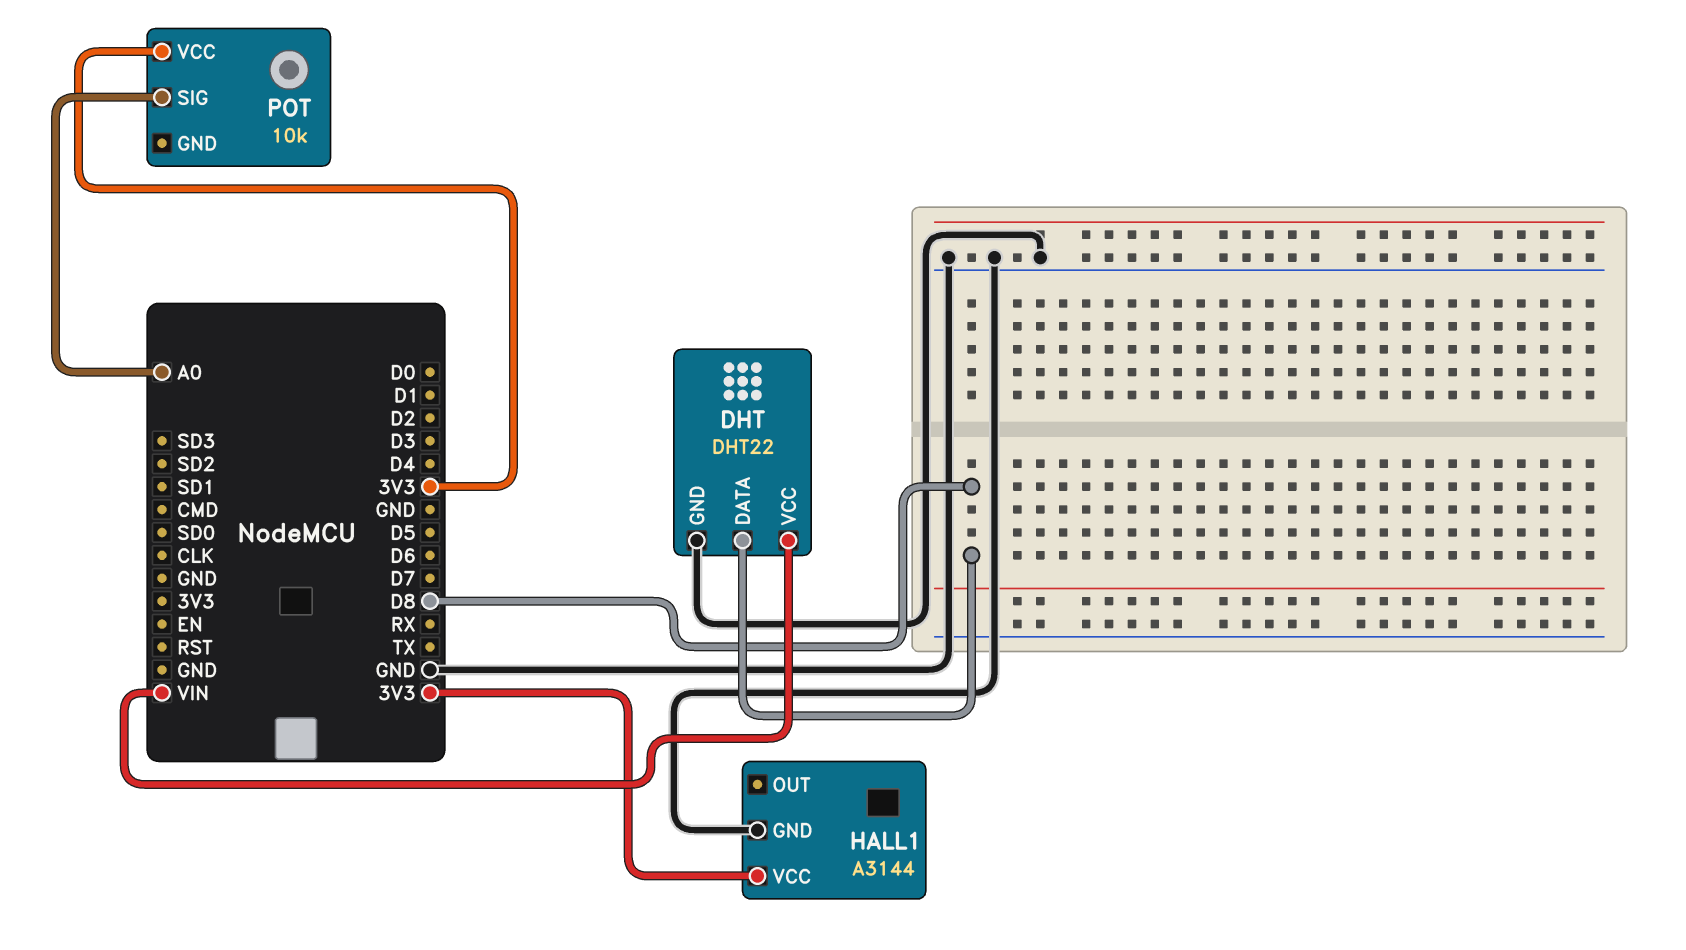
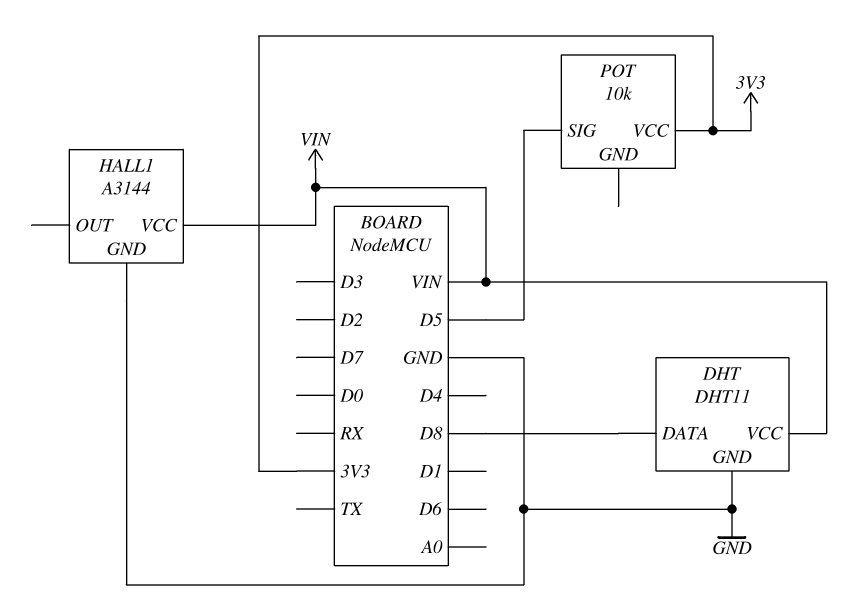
DHT: DHT22 -> DHT11
HALL1 pin VCC: 3V3 -> VIN
POT pin SIG: A0 -> D5

